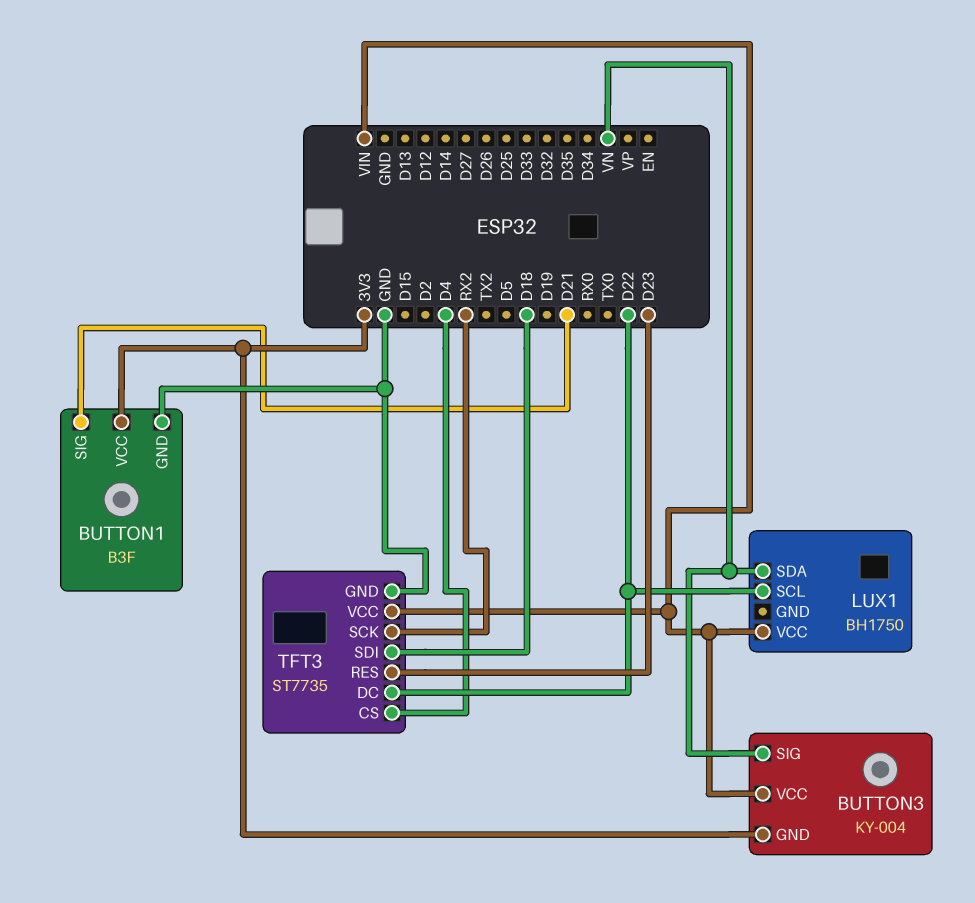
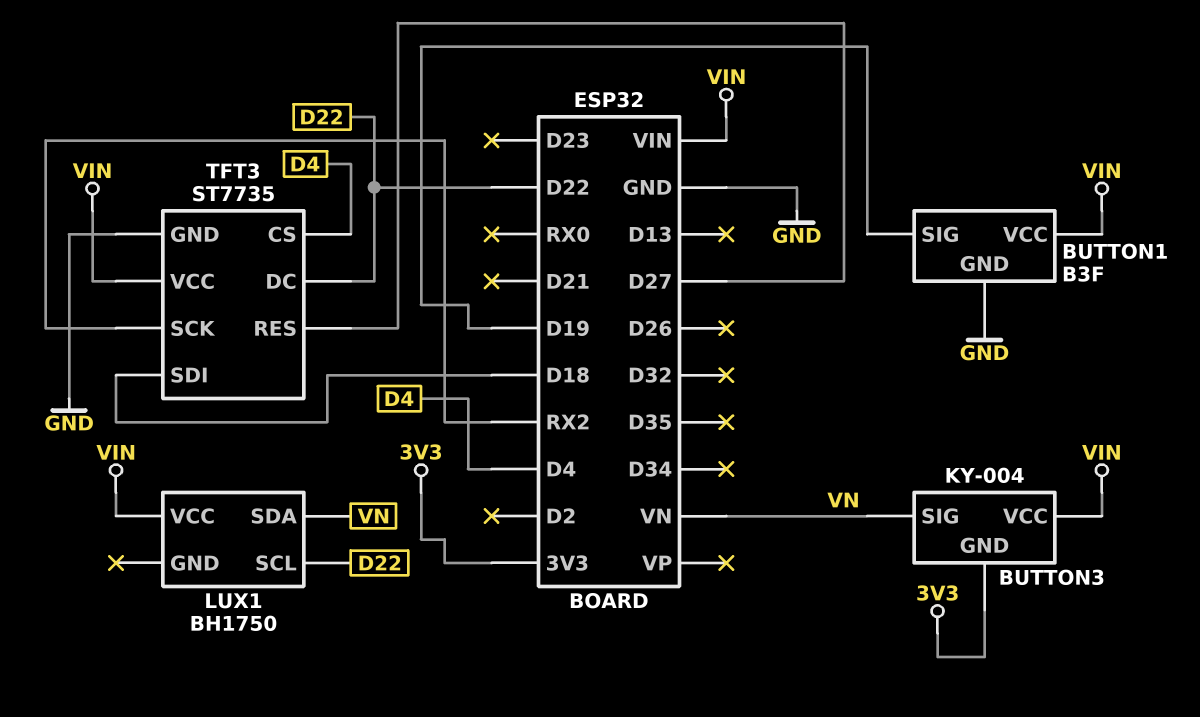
BUTTON1 pin SIG: D21 -> D19
BUTTON1 pin VCC: 3V3 -> VIN
TFT3 pin RES: D23 -> D27

